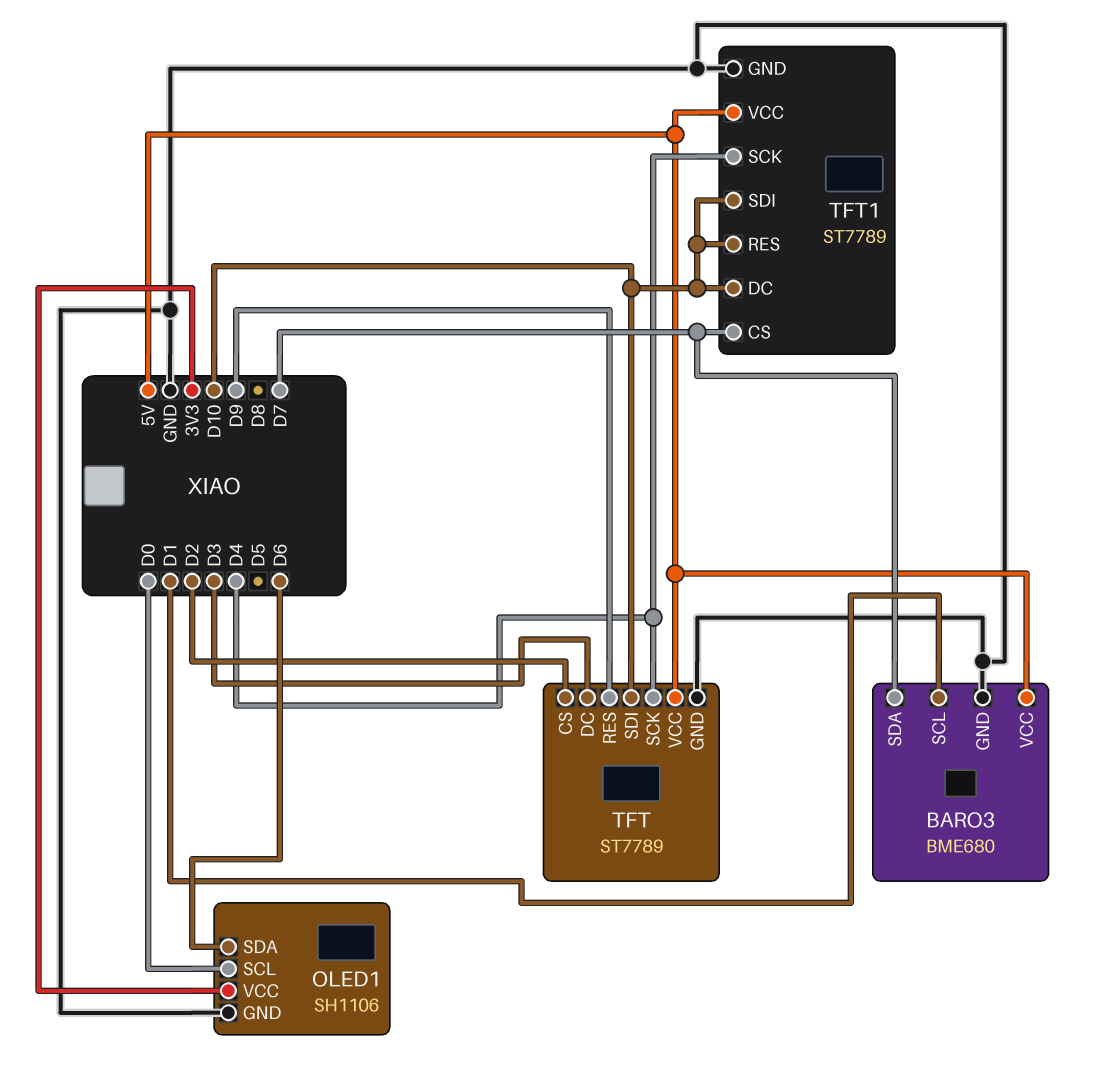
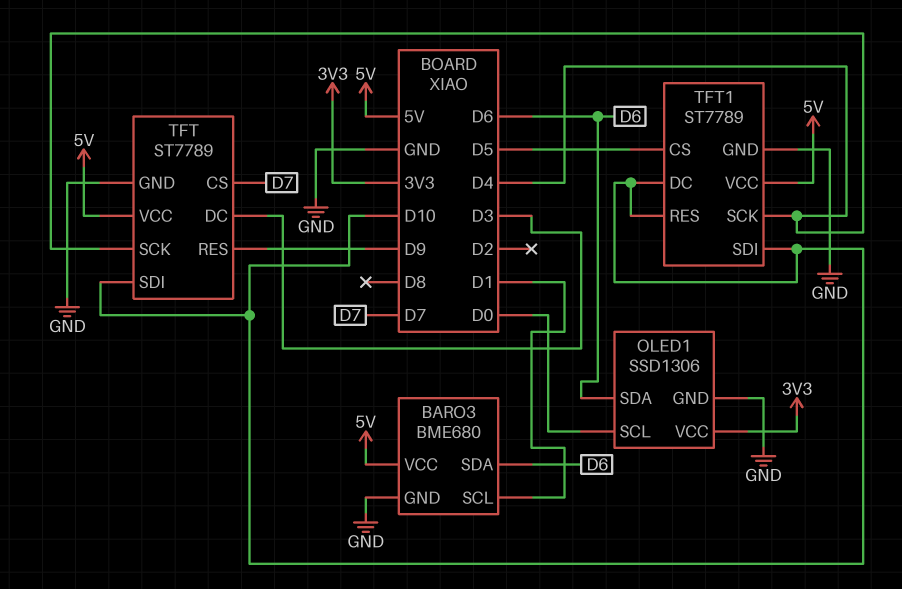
BARO3 pin SDA: D7 -> D6
OLED1: SH1106 -> SSD1306
TFT pin CS: D2 -> D7
TFT1 pin CS: D7 -> D5

